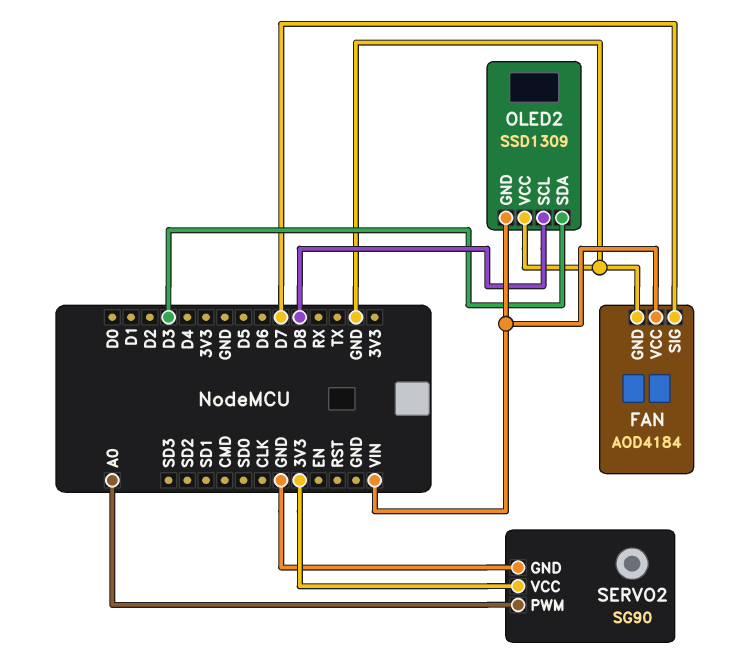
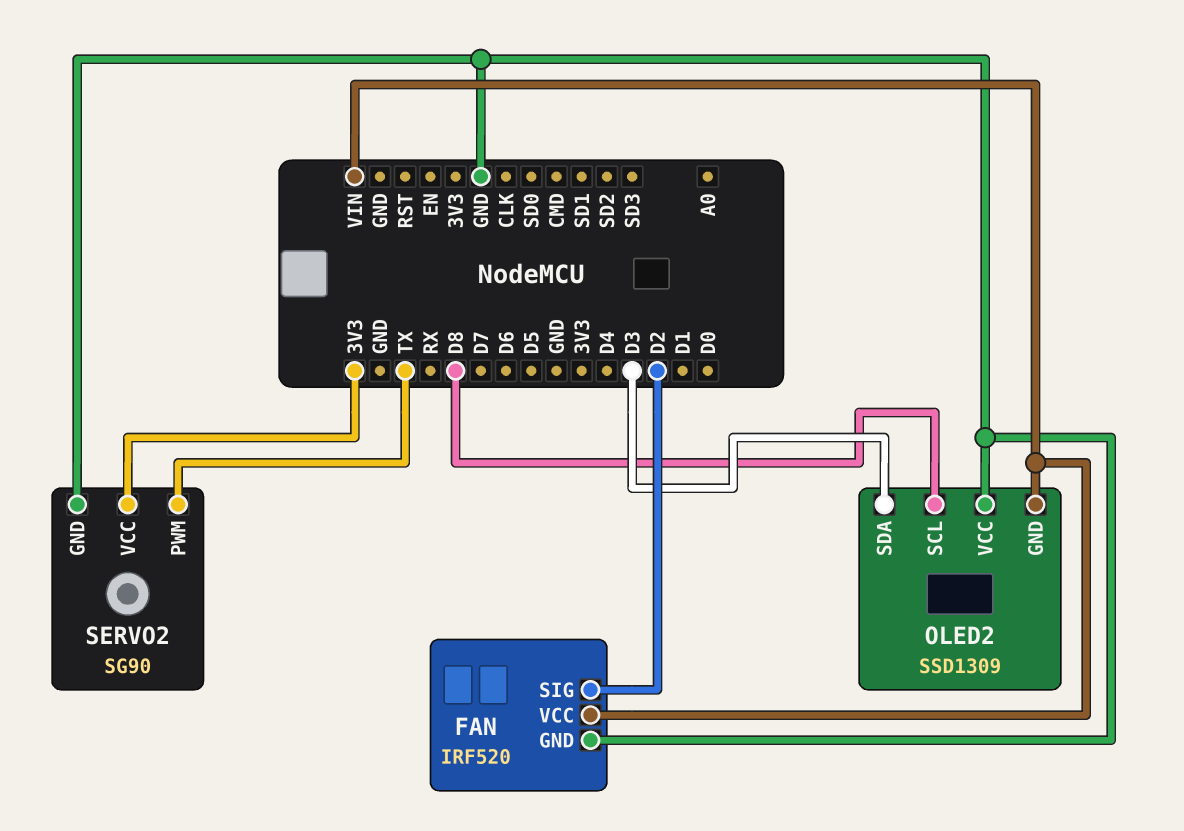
FAN: AOD4184 -> IRF520
FAN pin SIG: D7 -> D2
SERVO2 pin PWM: A0 -> TX

